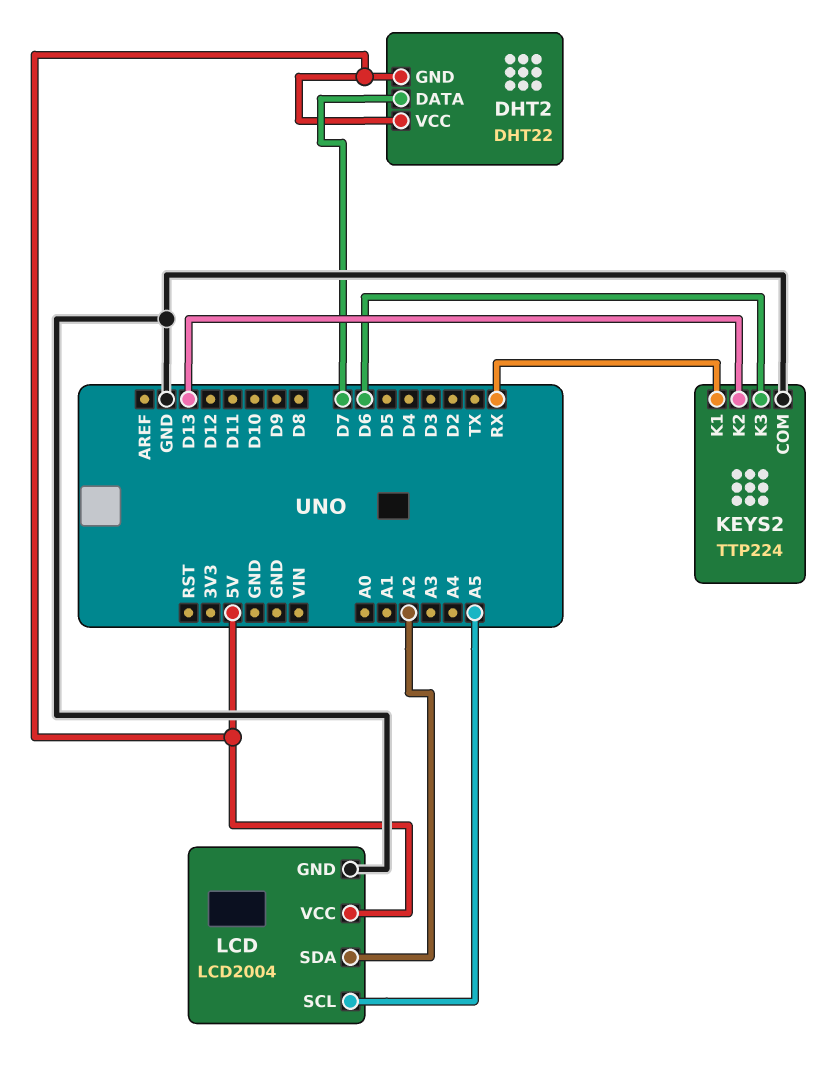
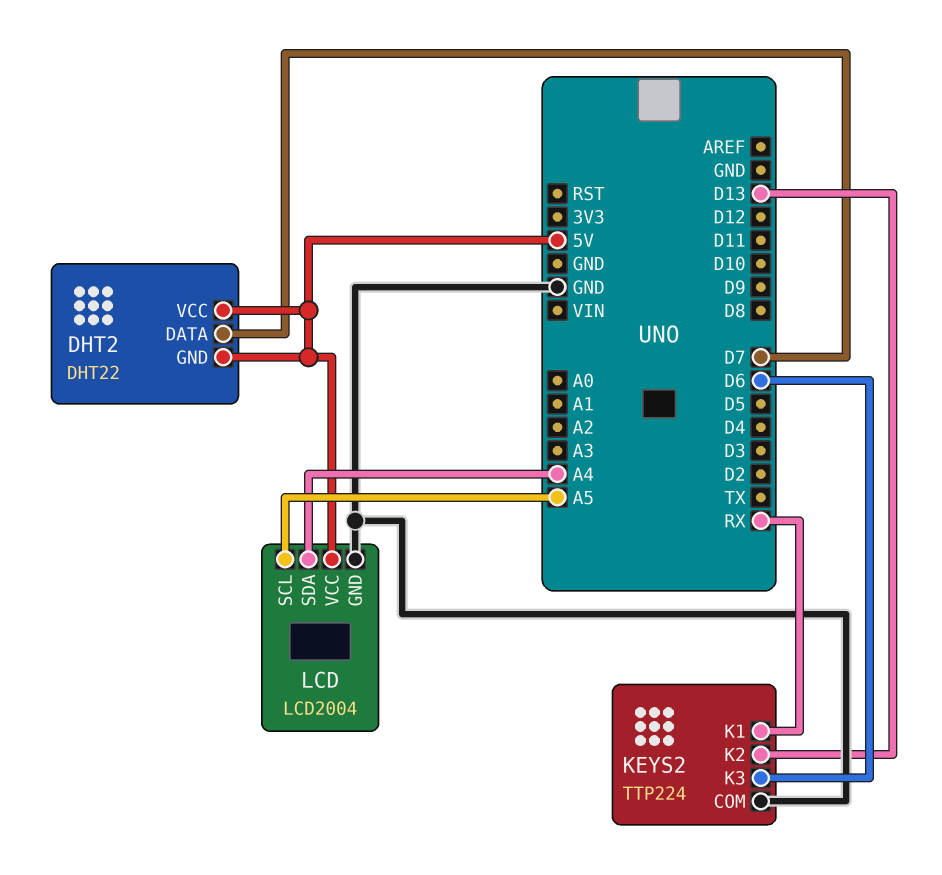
LCD pin SDA: A2 -> A4

